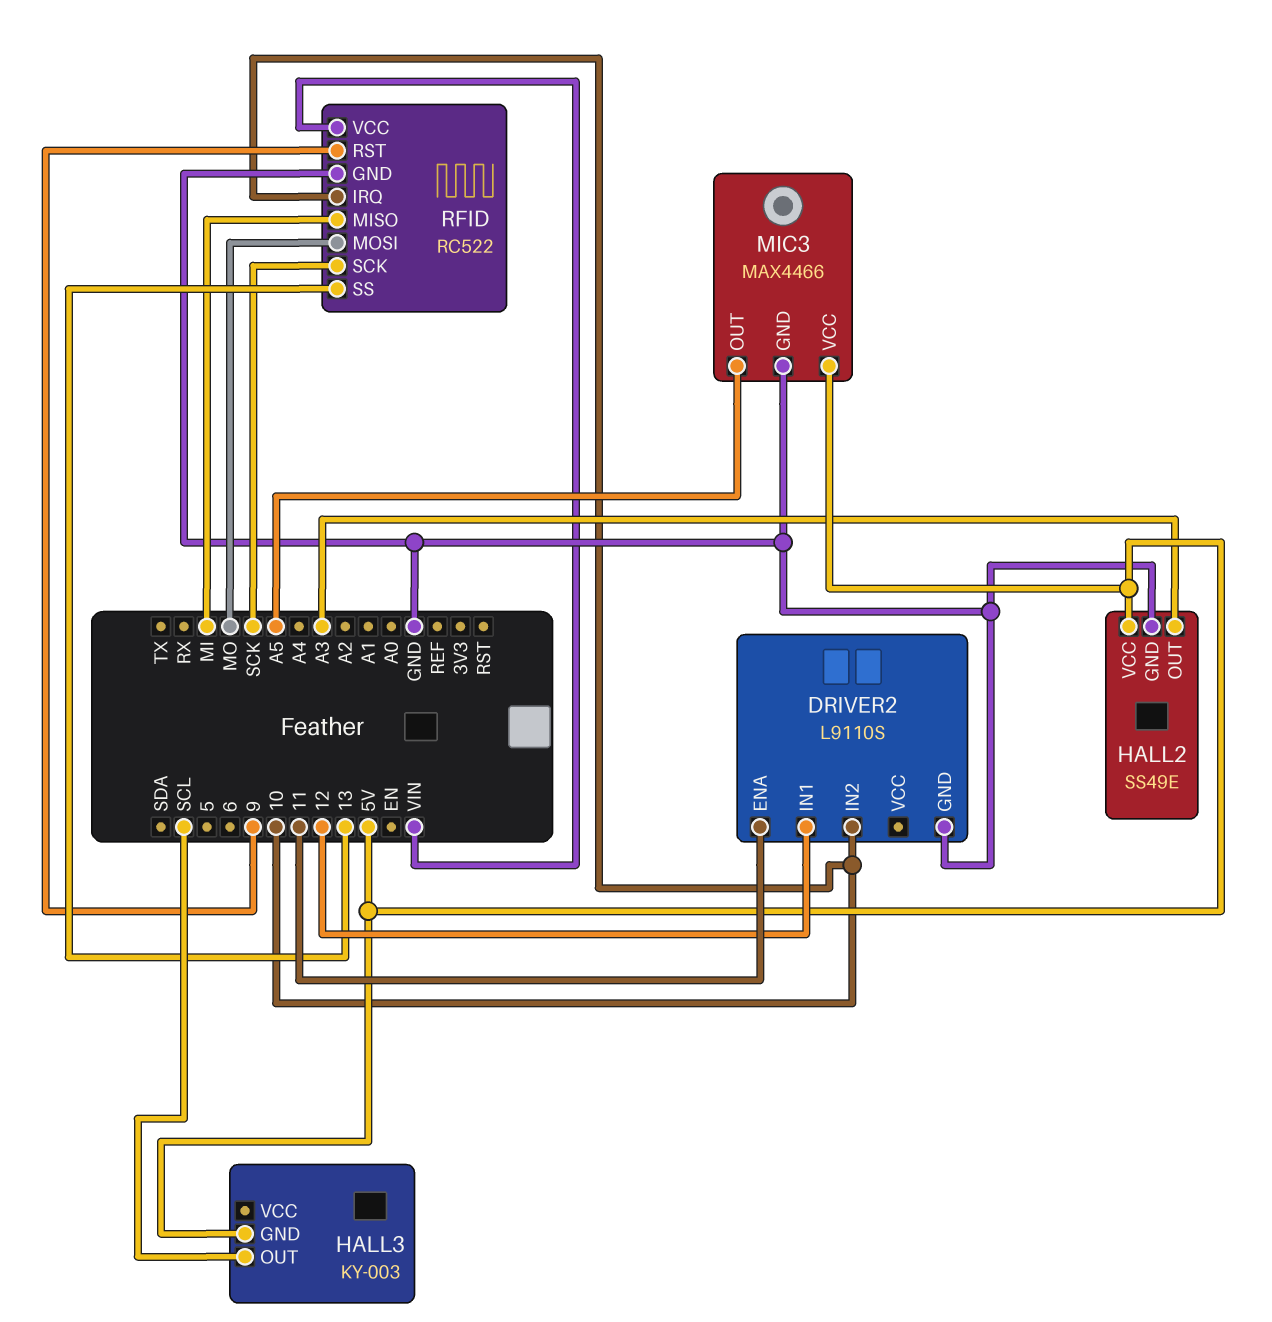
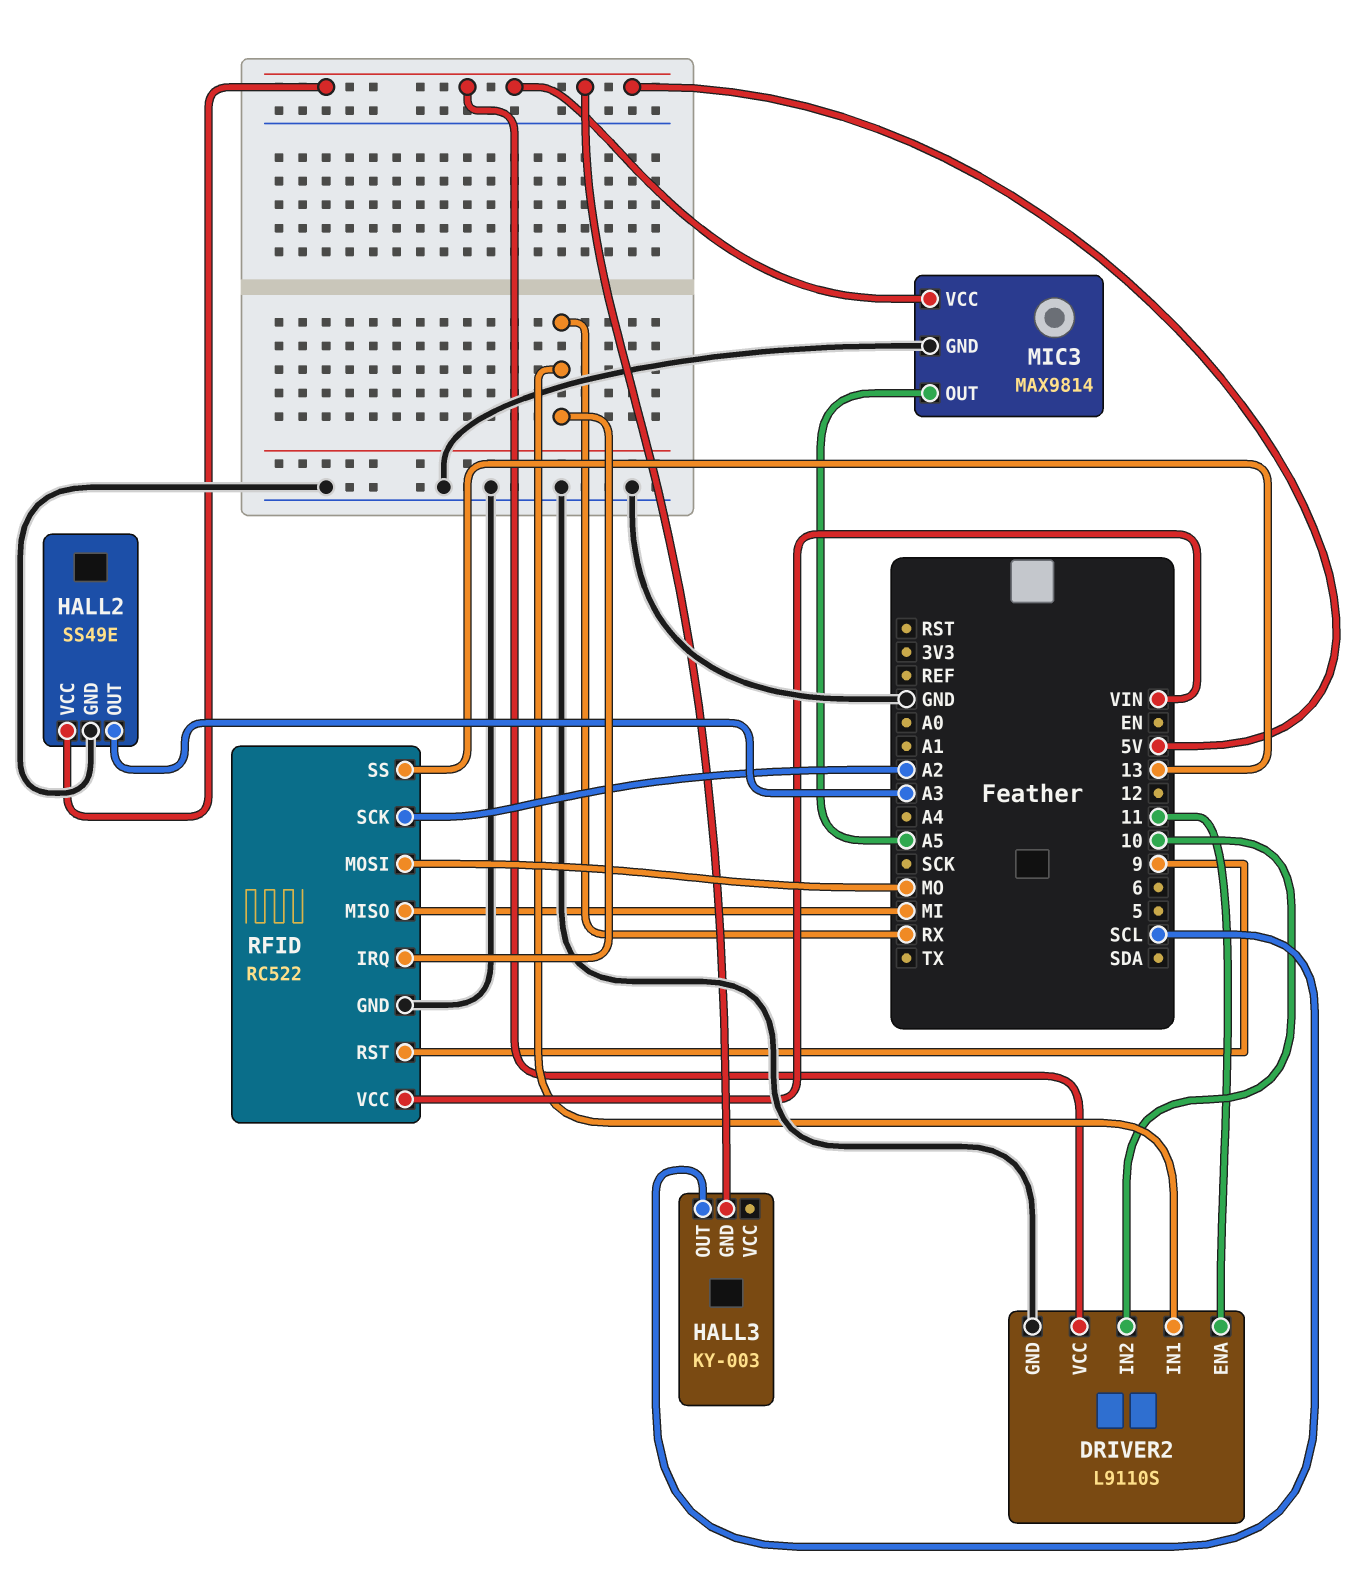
DRIVER2 pin IN1: 12 -> RX
DRIVER2 pin VCC: none -> 5V
MIC3: MAX4466 -> MAX9814
RFID pin IRQ: 10 -> RX
RFID pin SCK: SCK -> A2

